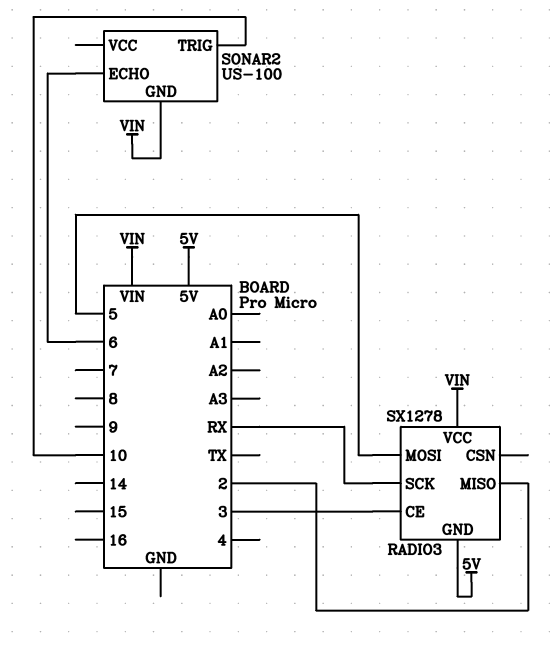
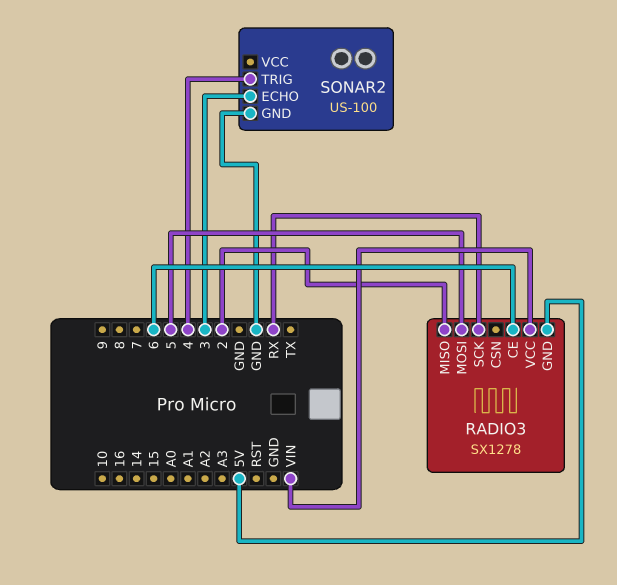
RADIO3 pin CE: 3 -> 6
SONAR2 pin ECHO: 6 -> 3
SONAR2 pin GND: VIN -> GND
SONAR2 pin TRIG: 10 -> 4

